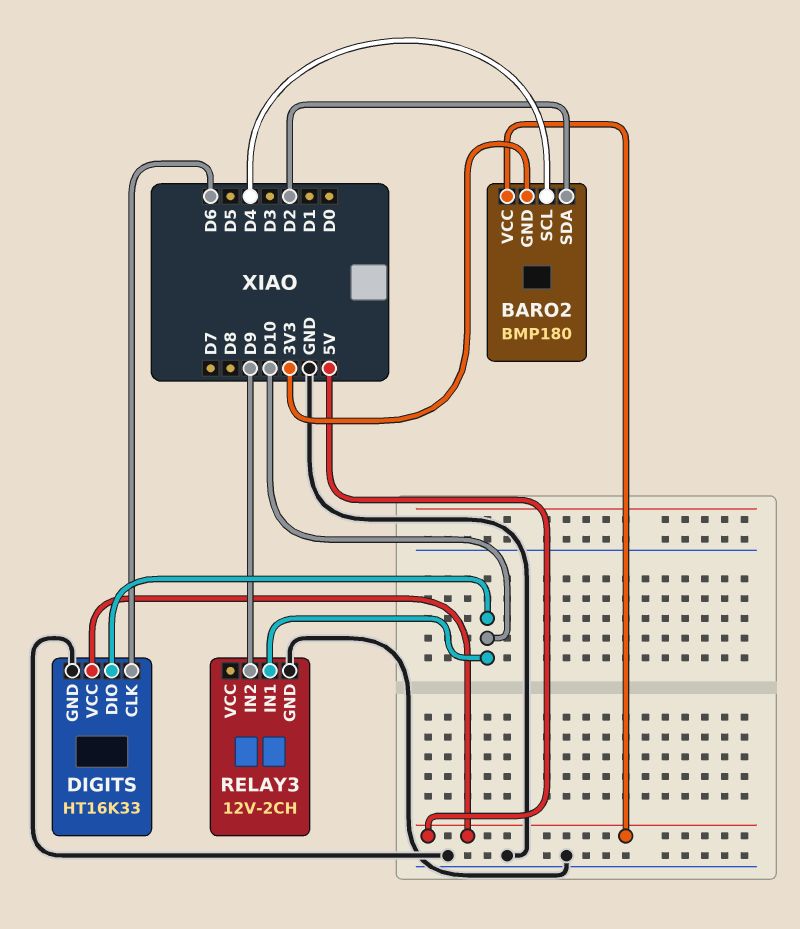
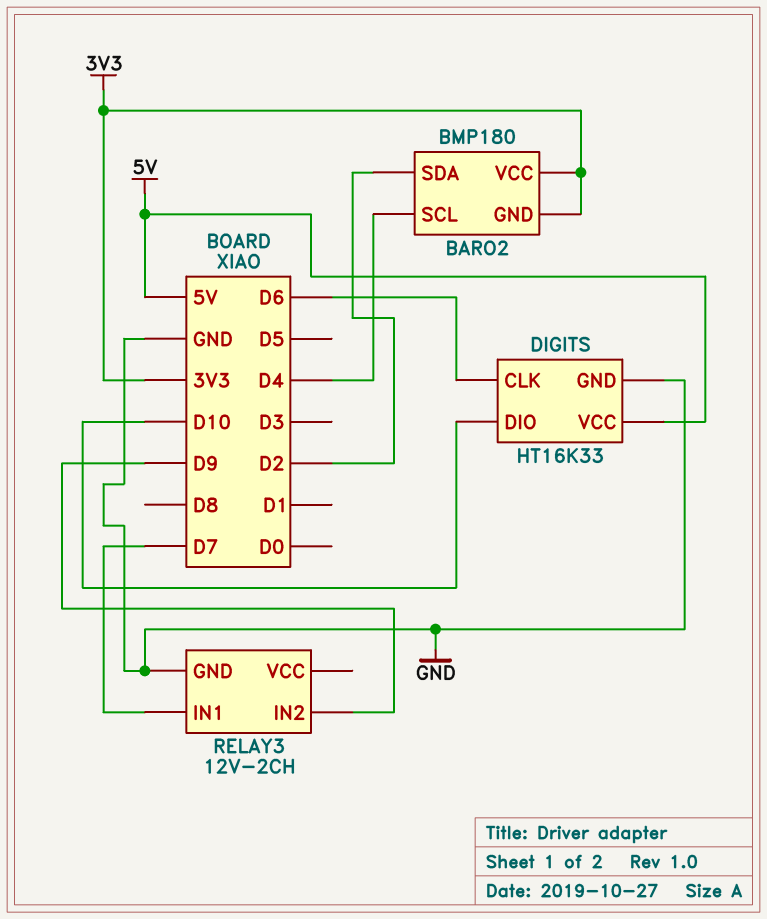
BARO2 pin VCC: 5V -> 3V3
RELAY3 pin IN1: D10 -> D7

